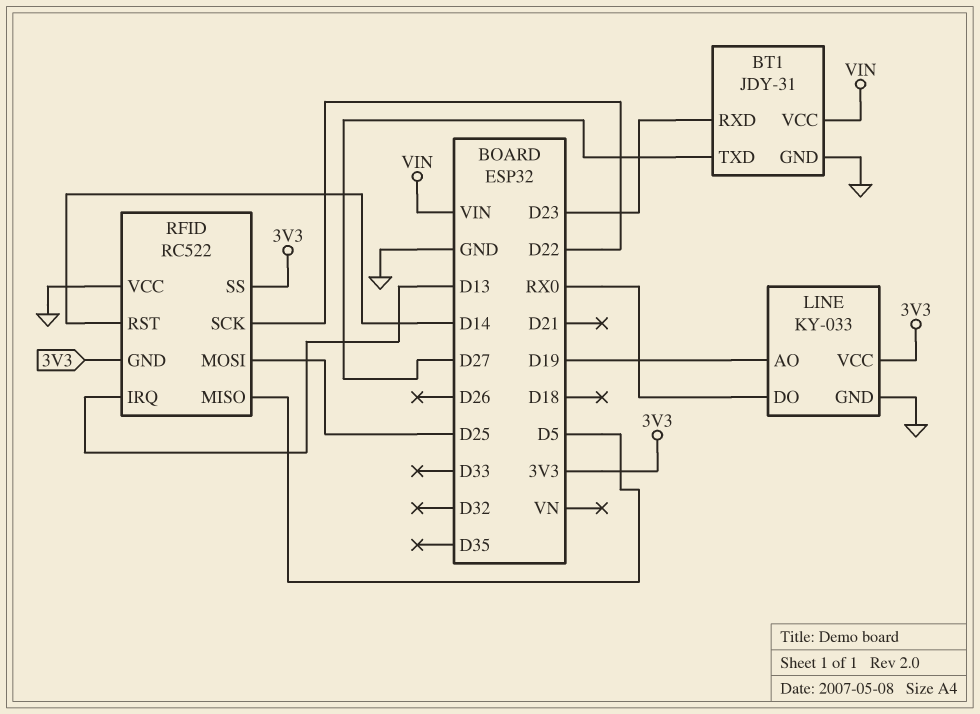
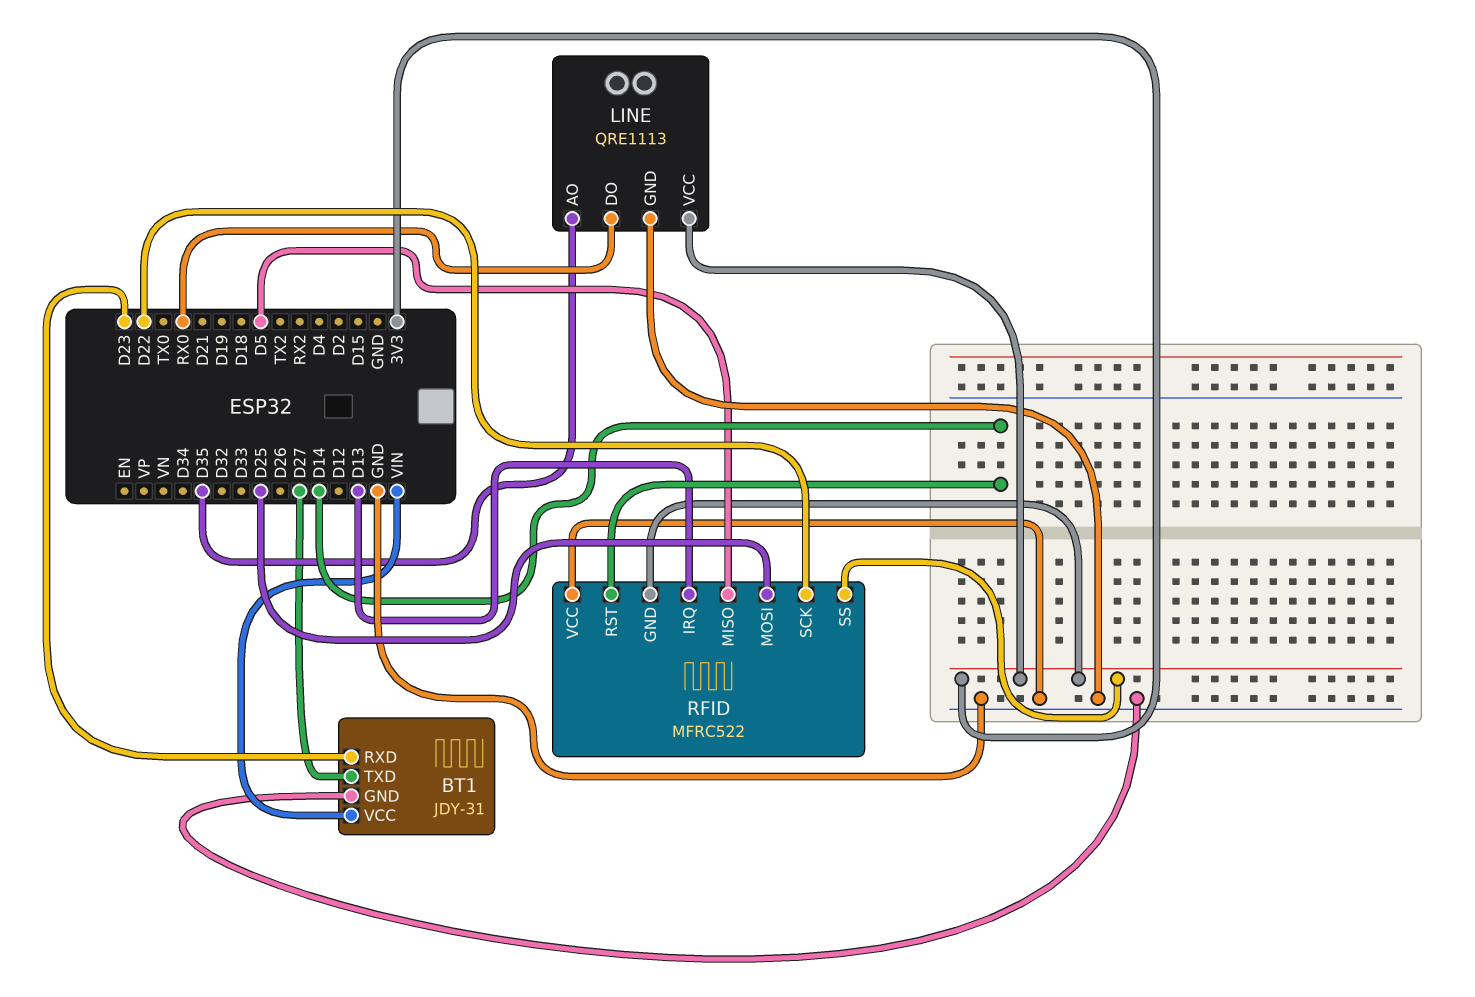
LINE: KY-033 -> QRE1113
LINE pin AO: D19 -> D35
RFID: RC522 -> MFRC522

